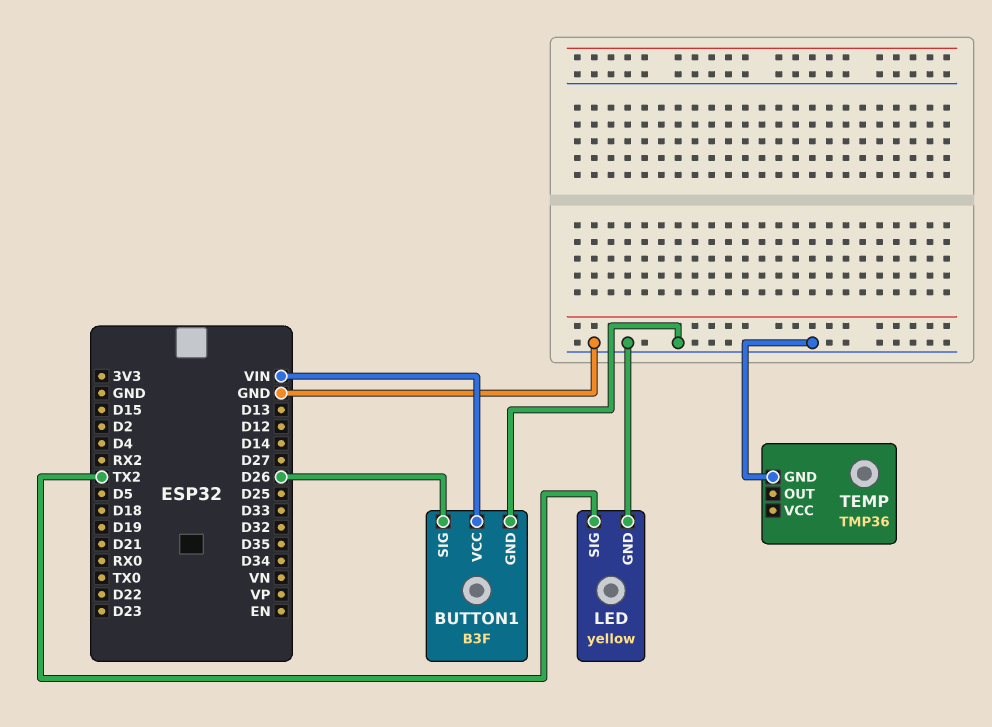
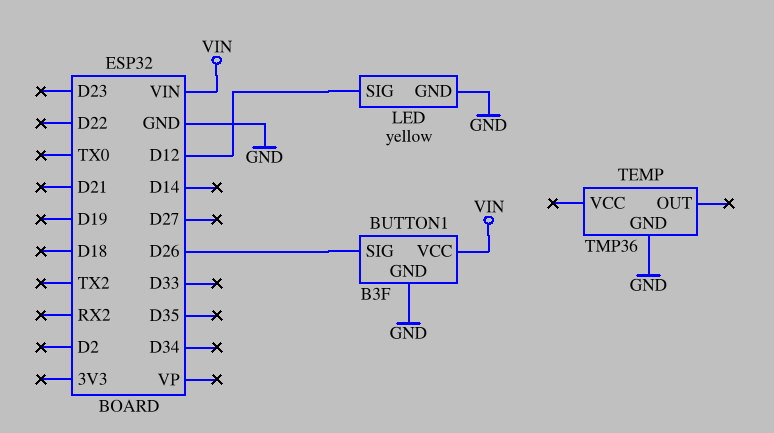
LED pin SIG: TX2 -> D12

